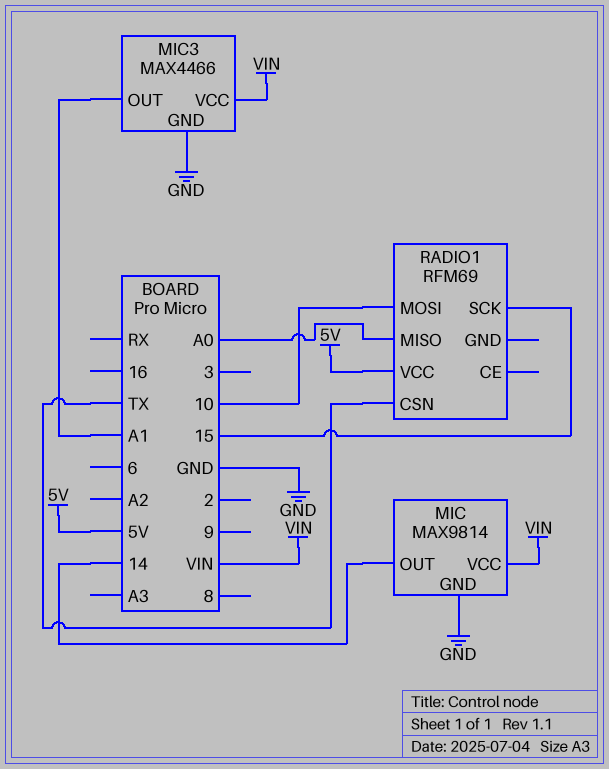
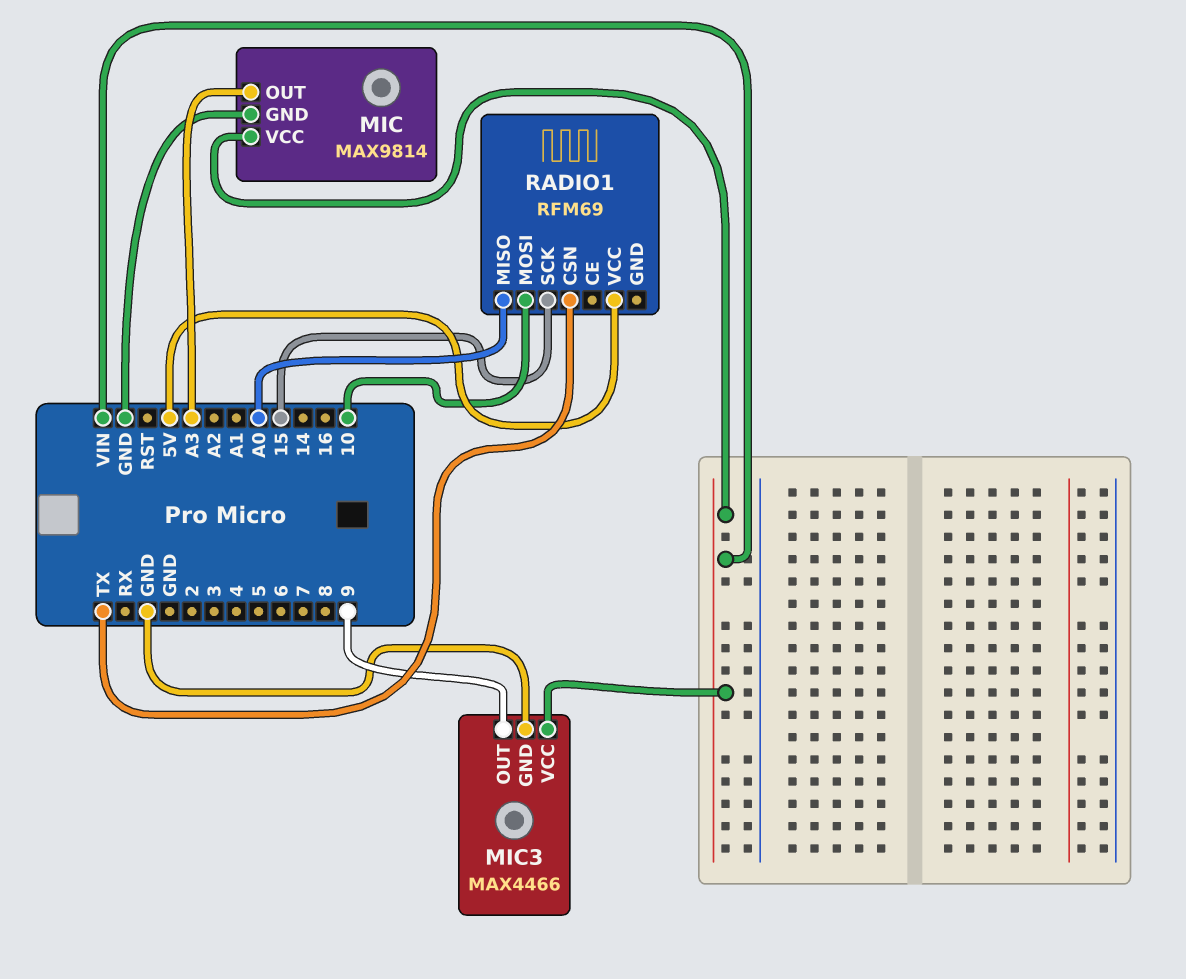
MIC pin OUT: 14 -> A3
MIC3 pin OUT: A1 -> 9

